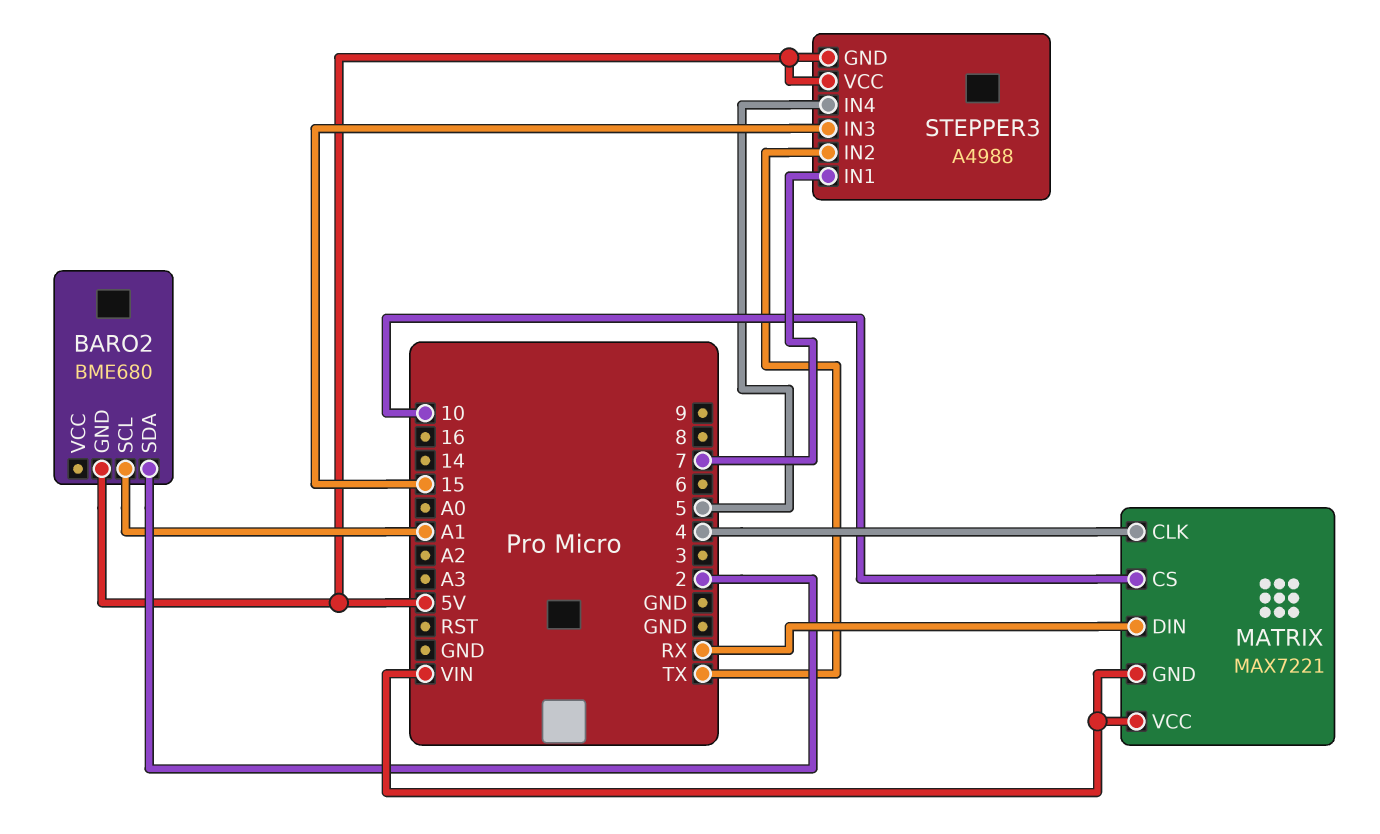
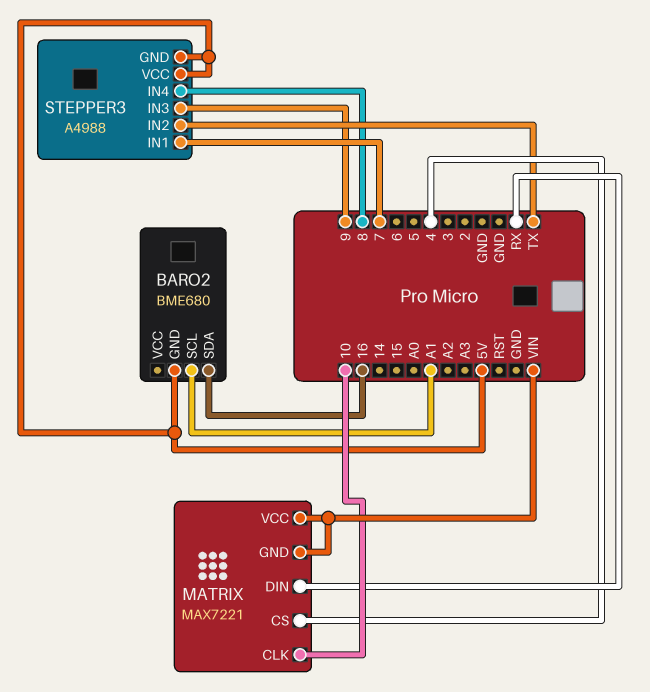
BARO2 pin SDA: 2 -> 16
MATRIX pin CLK: 4 -> 10
MATRIX pin CS: 10 -> 4
STEPPER3 pin IN3: 15 -> 9
STEPPER3 pin IN4: 5 -> 8

